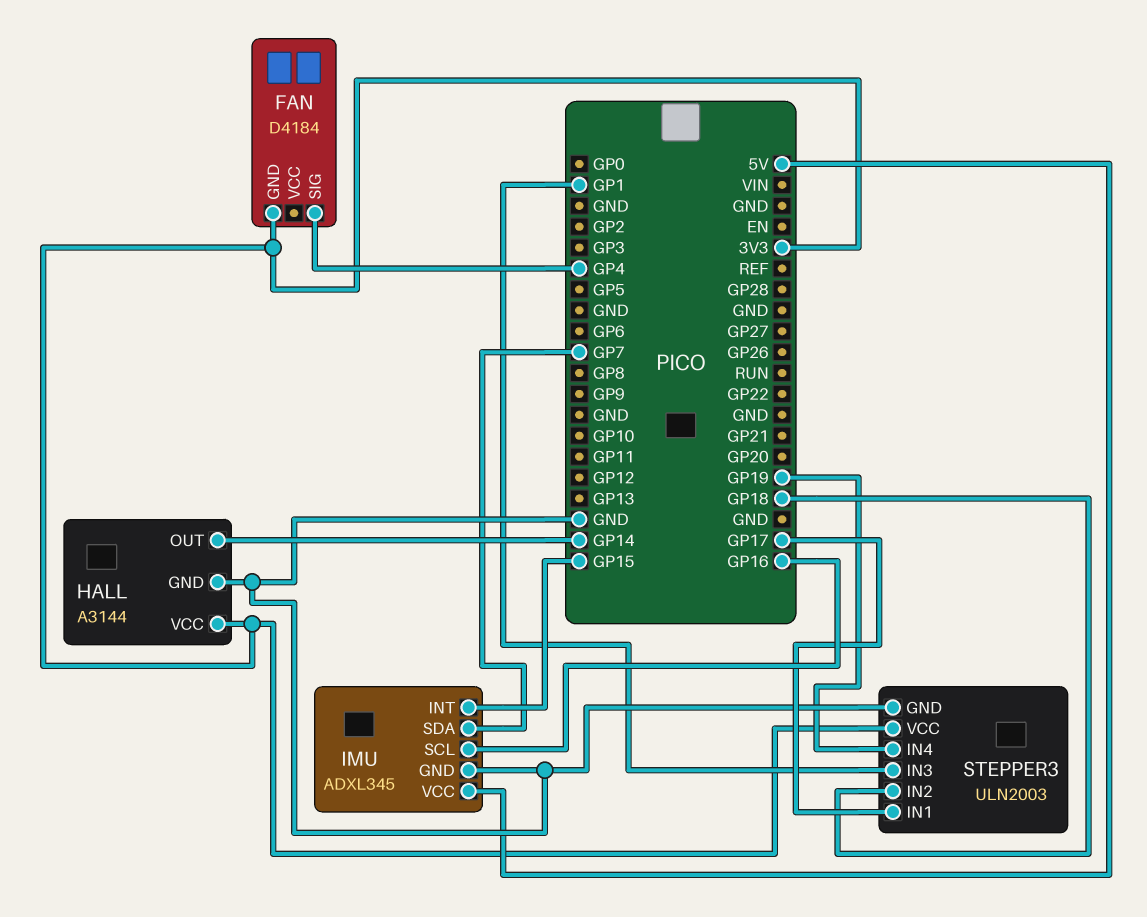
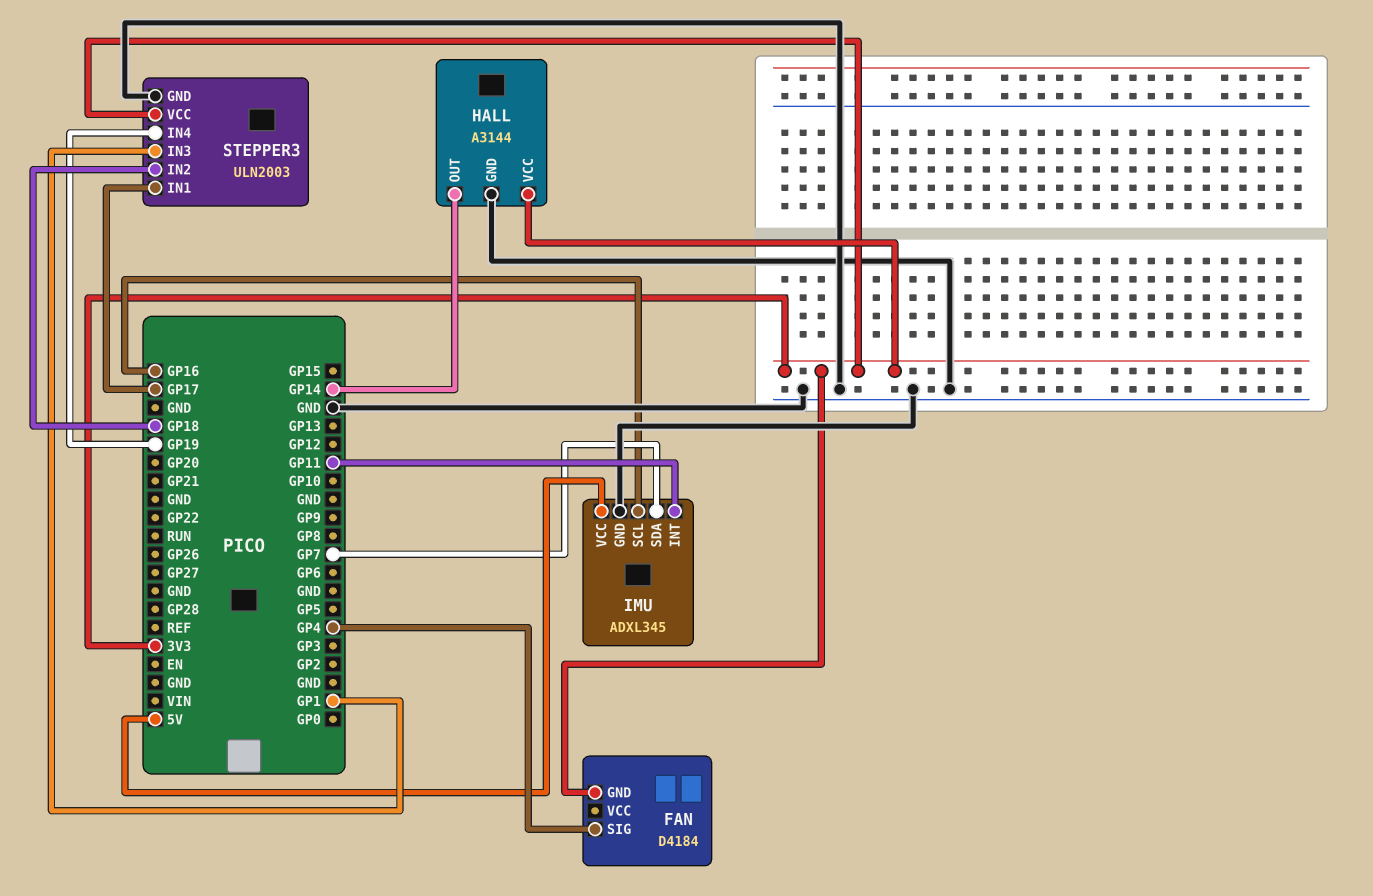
IMU pin INT: GP15 -> GP11

